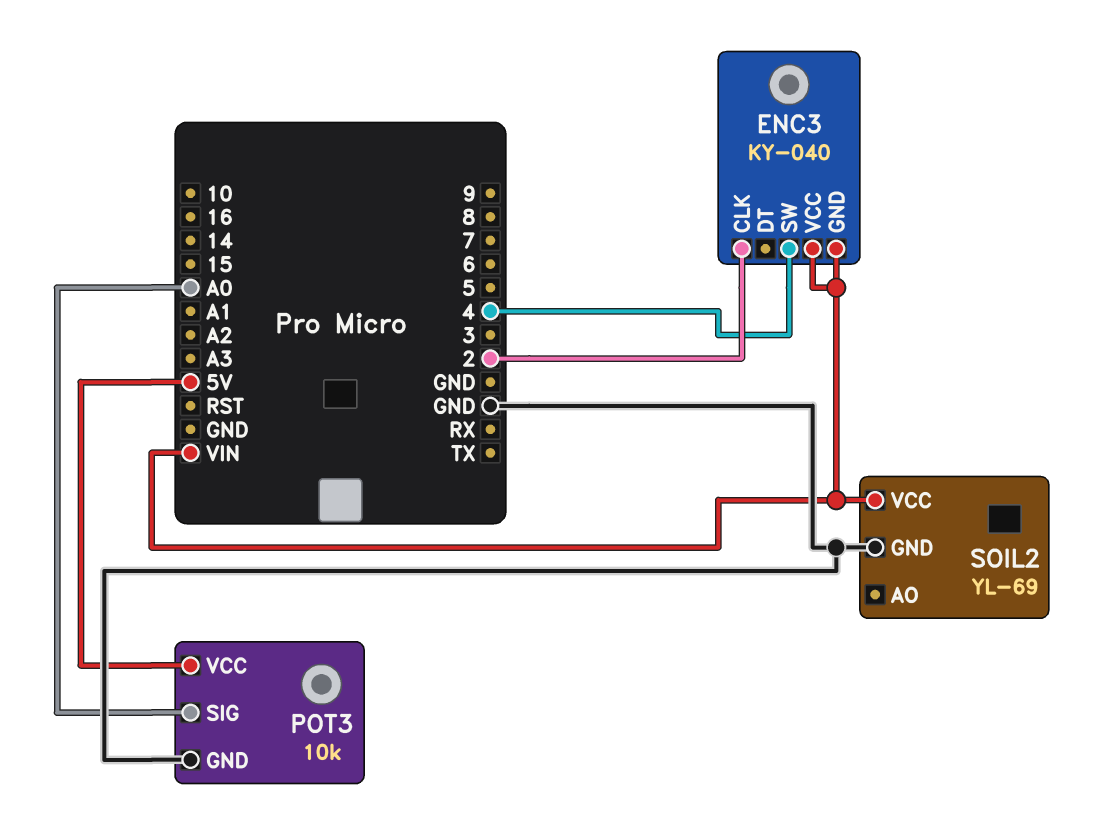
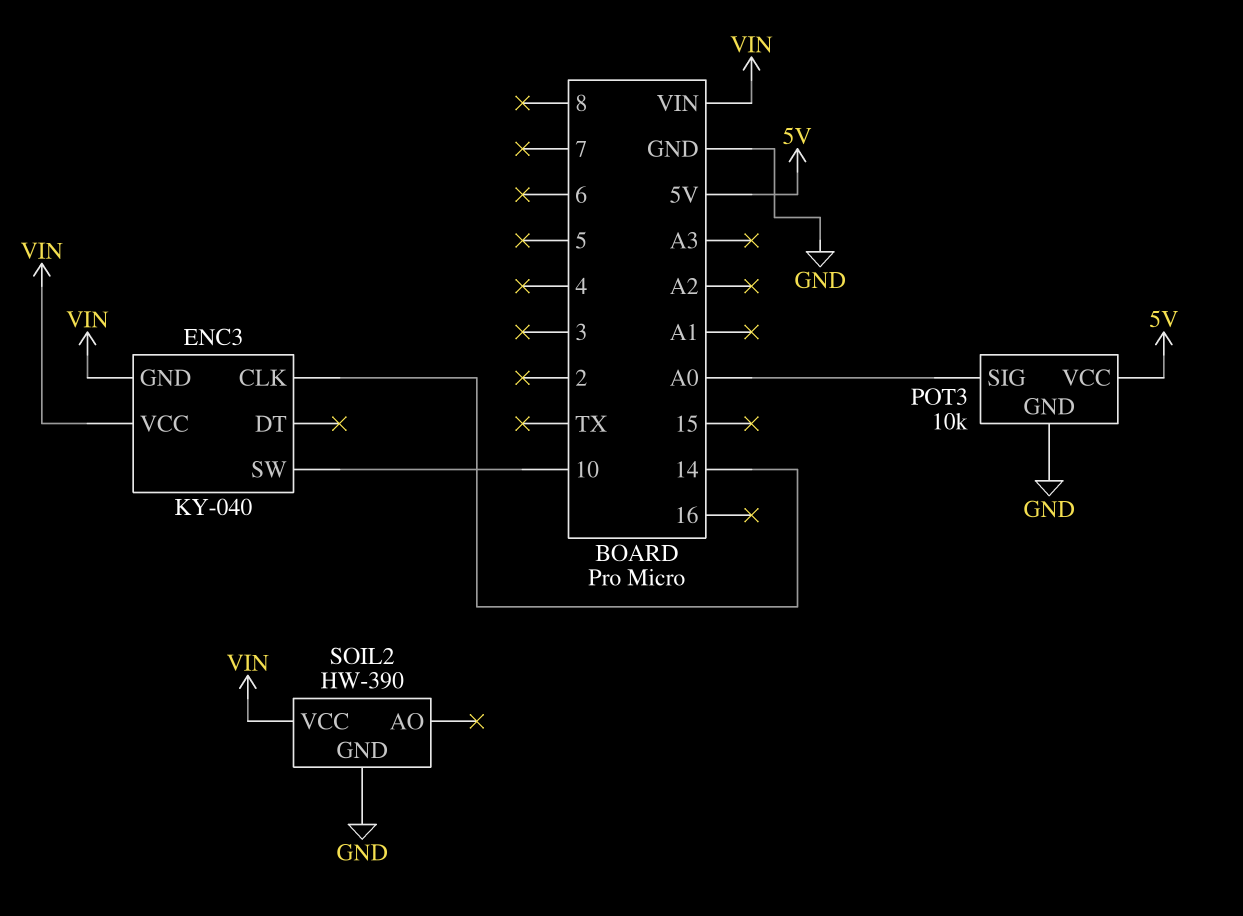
ENC3 pin CLK: 2 -> 14
ENC3 pin SW: 4 -> 10
SOIL2: YL-69 -> HW-390

